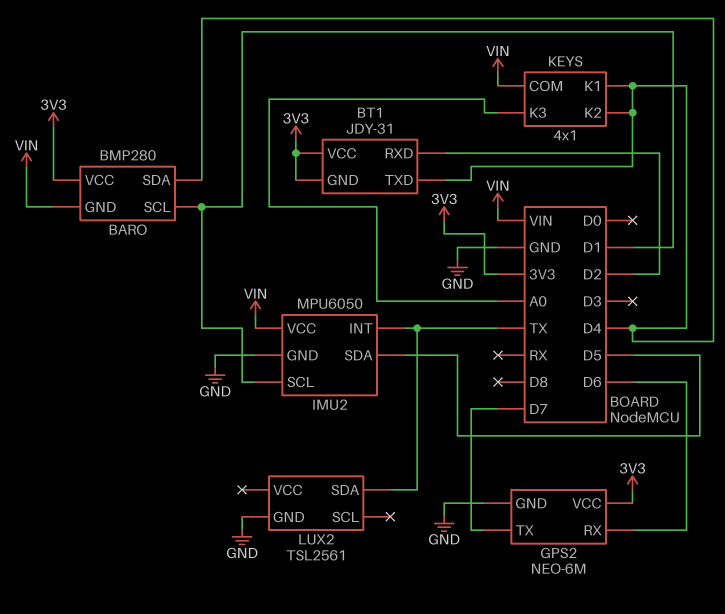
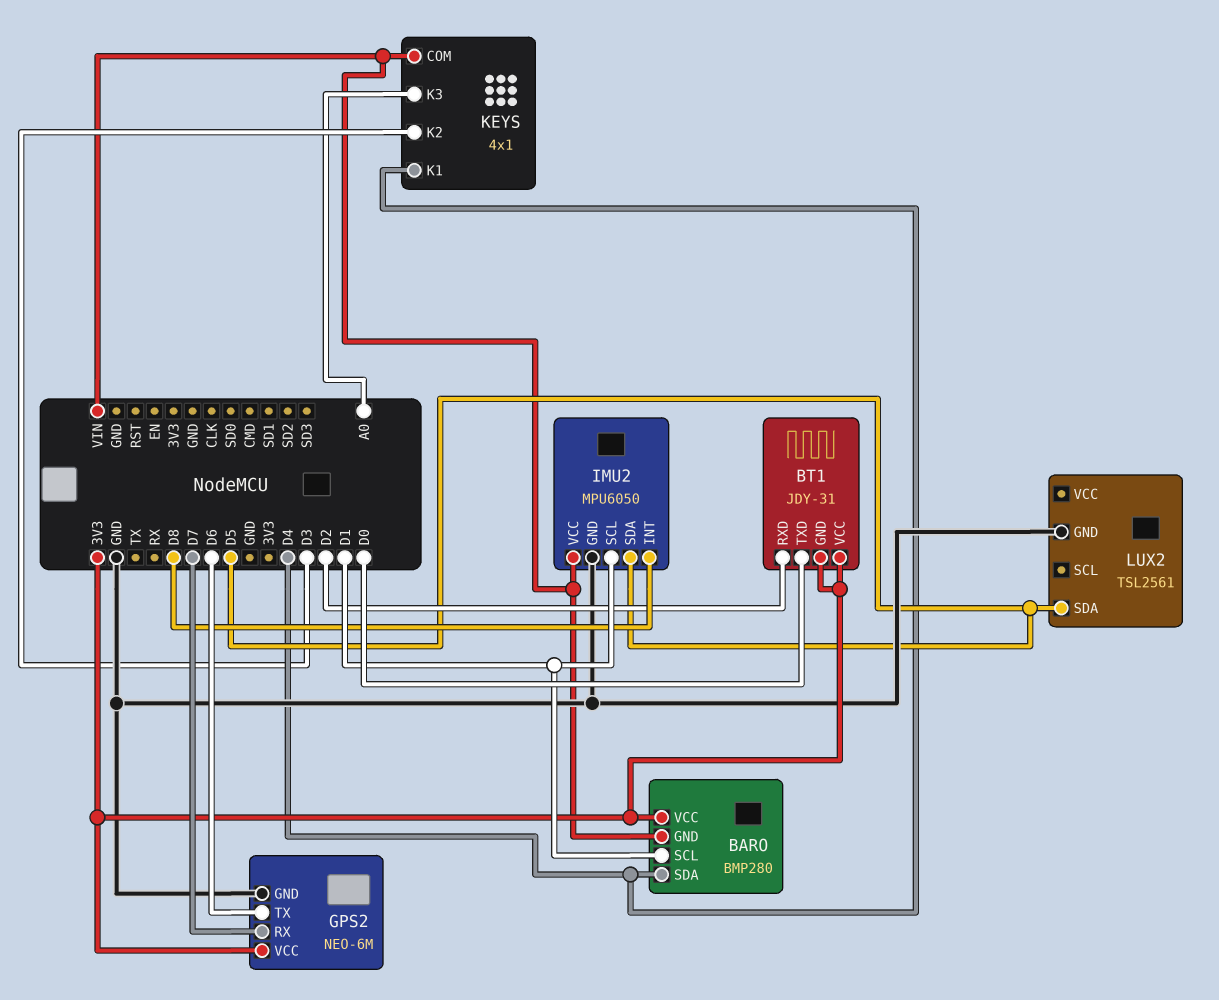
BT1 pin TXD: D4 -> D0
GPS2 pin RX: D6 -> D7
GPS2 pin TX: D7 -> D6
IMU2 pin INT: TX -> D8
KEYS pin K2: D4 -> D3
LUX2 pin SDA: TX -> D5

